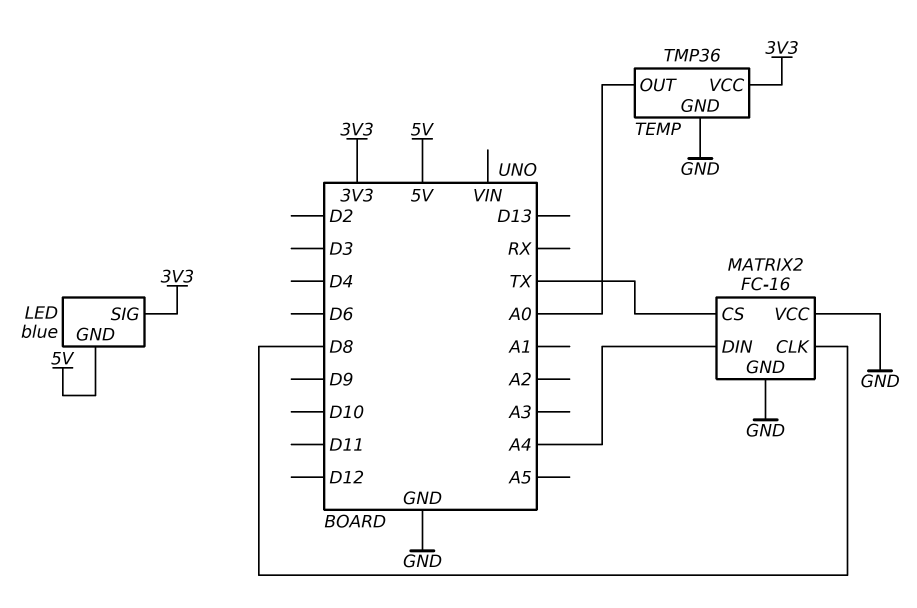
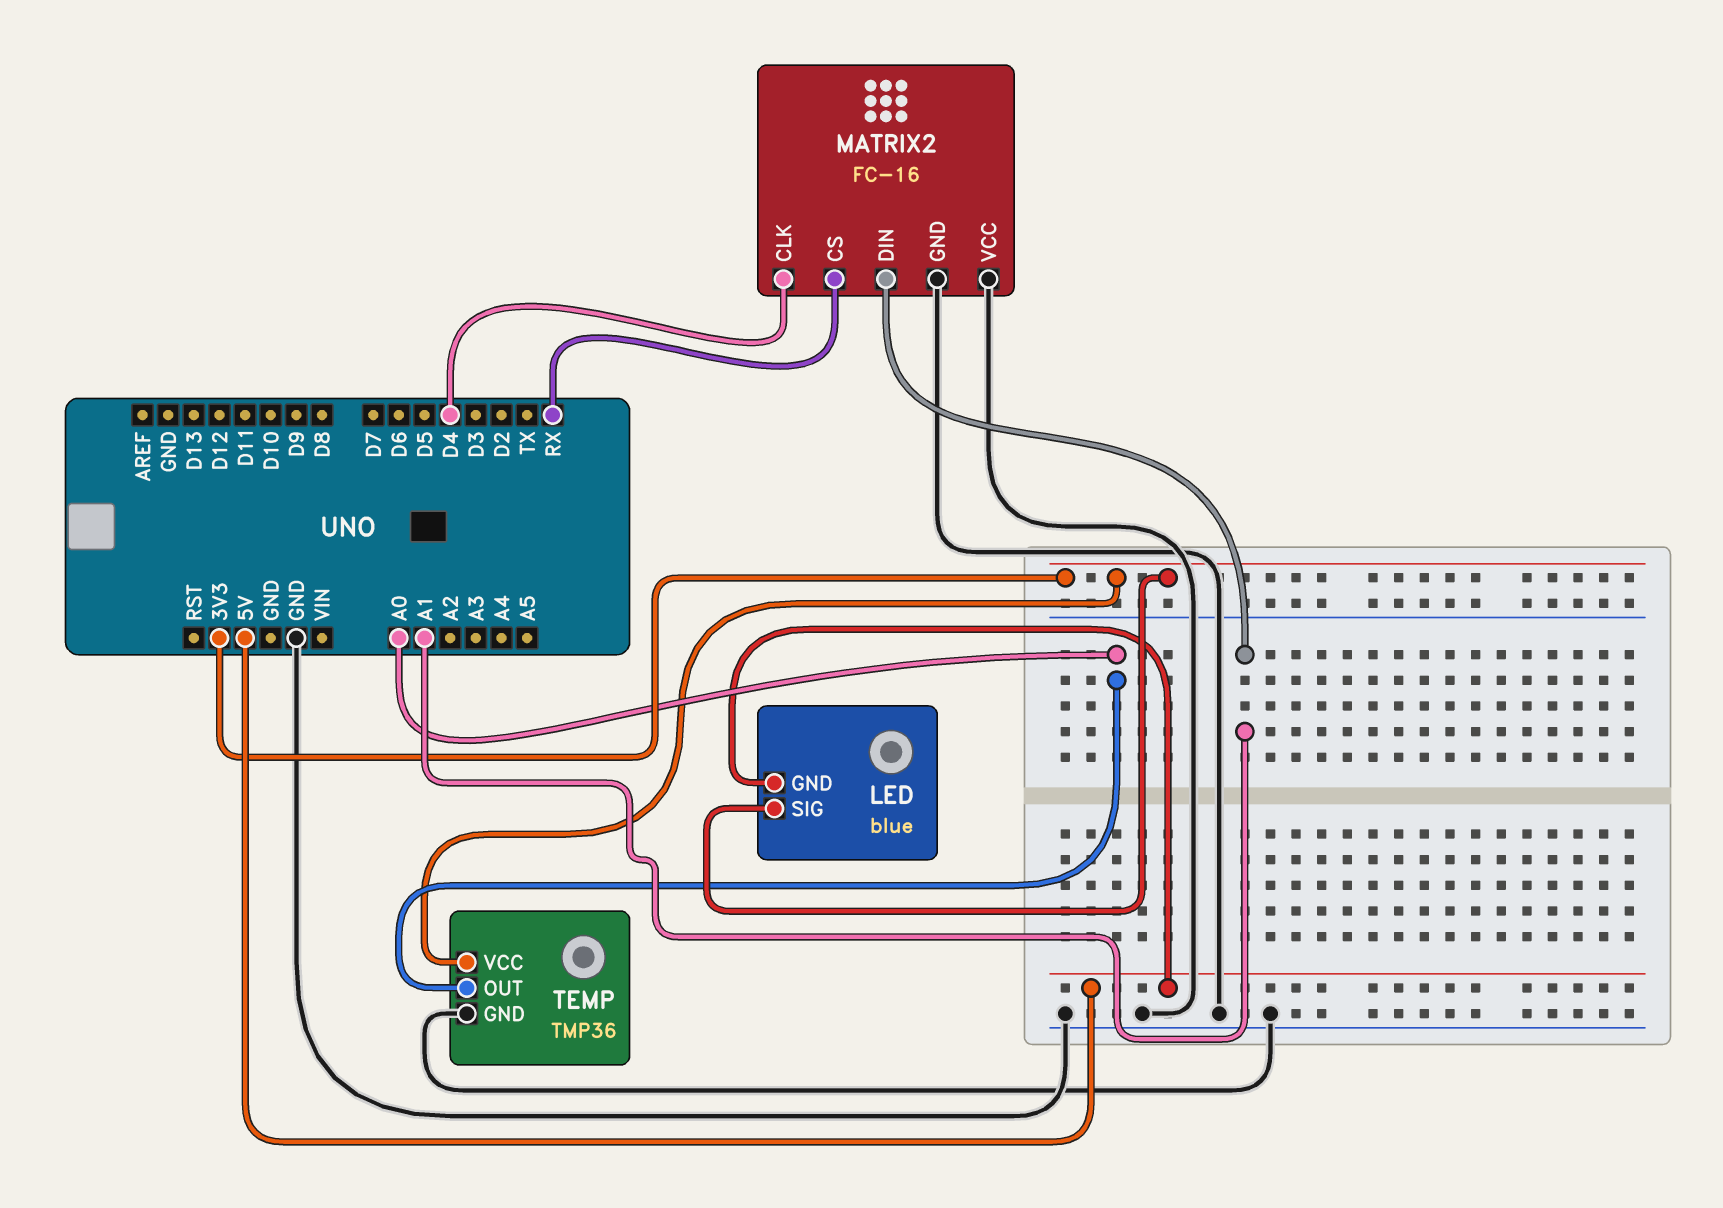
MATRIX2 pin CLK: D8 -> D4
MATRIX2 pin CS: TX -> RX
MATRIX2 pin DIN: A4 -> A1

